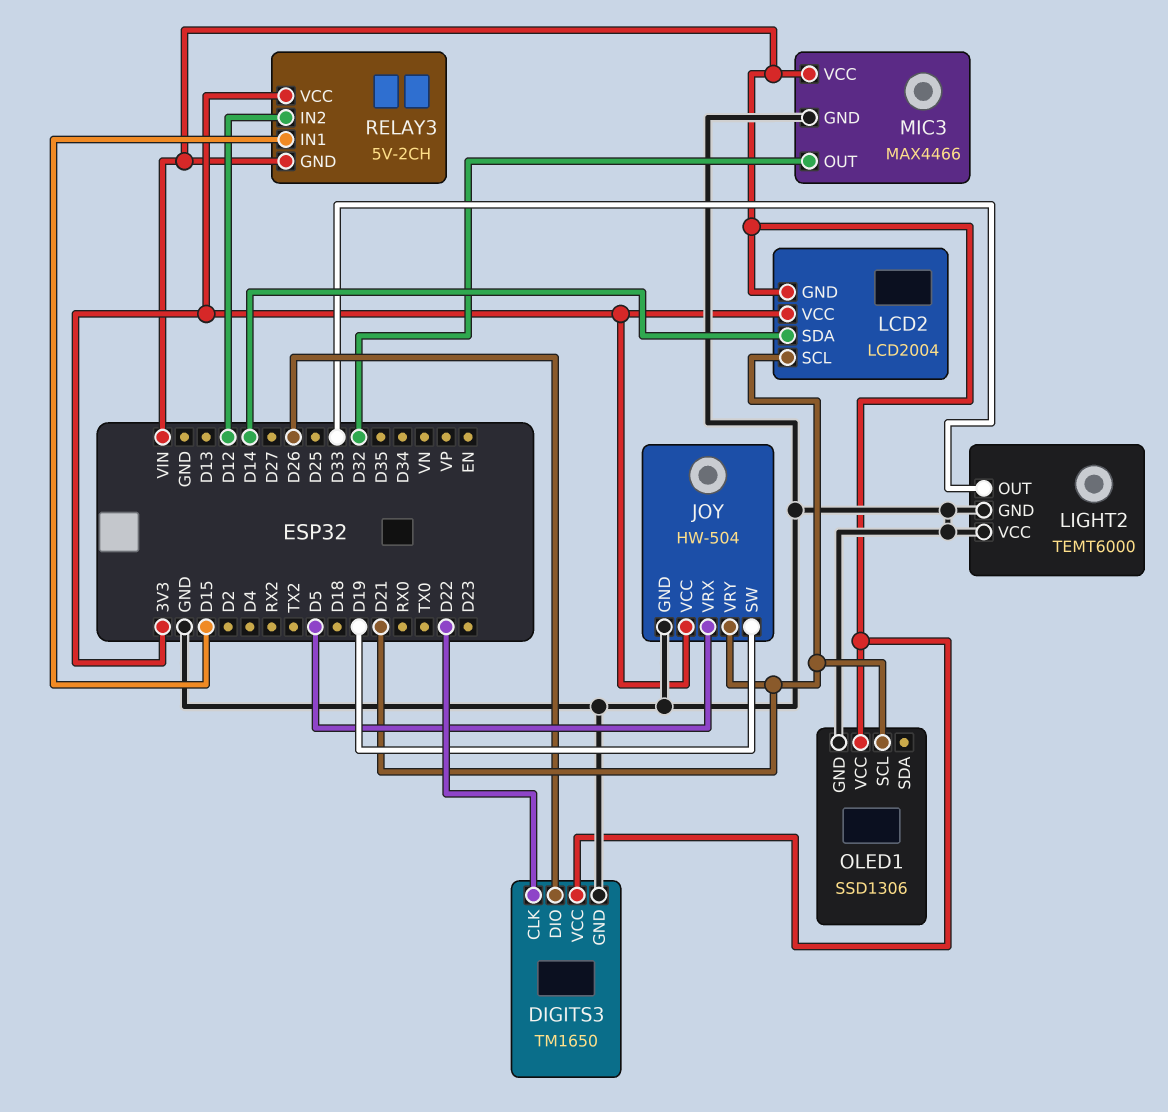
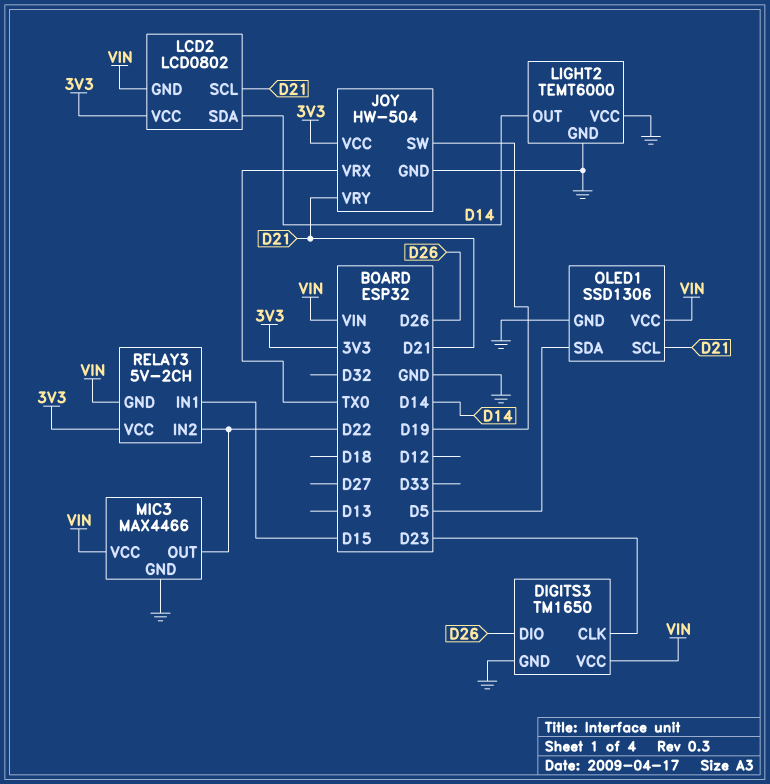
DIGITS3 pin CLK: D22 -> D23
JOY pin VRX: D5 -> TX0
LCD2: LCD2004 -> LCD0802
LIGHT2 pin OUT: D33 -> D14
MIC3 pin OUT: D32 -> D22
OLED1 pin SDA: none -> D5
RELAY3 pin IN2: D12 -> D22

